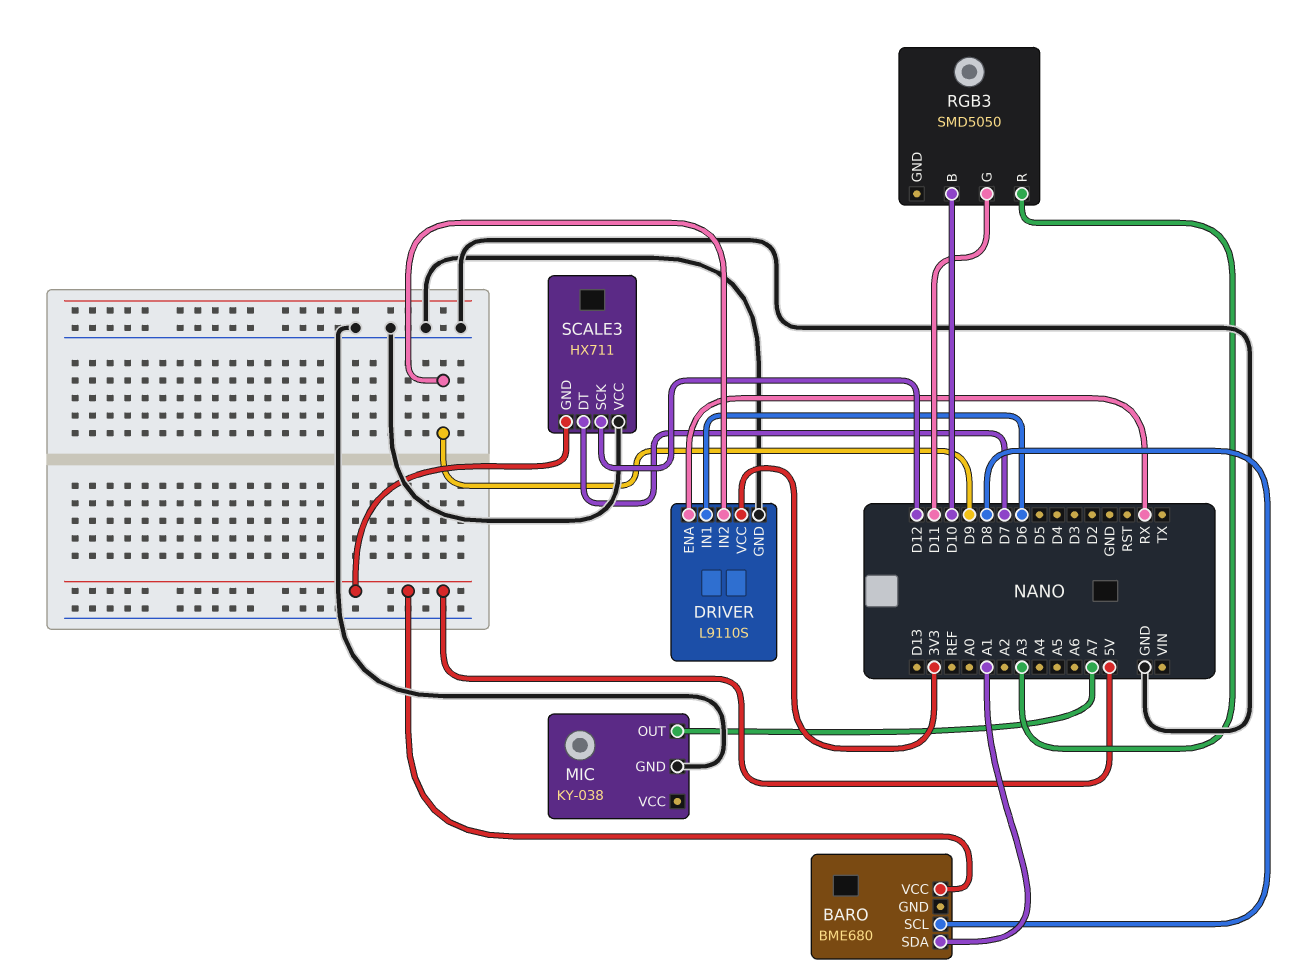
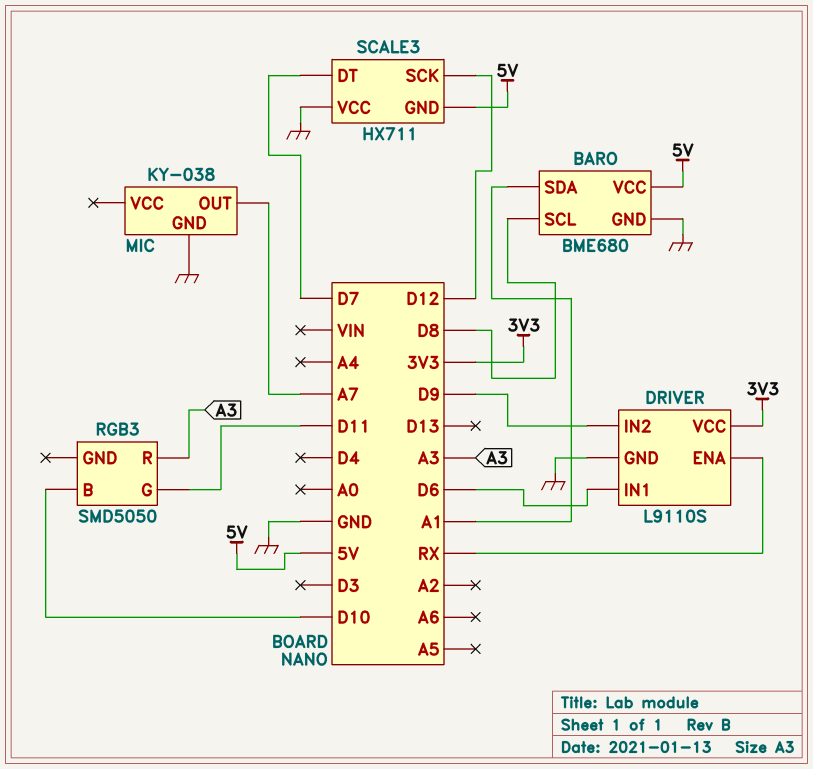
BARO pin GND: none -> GND

